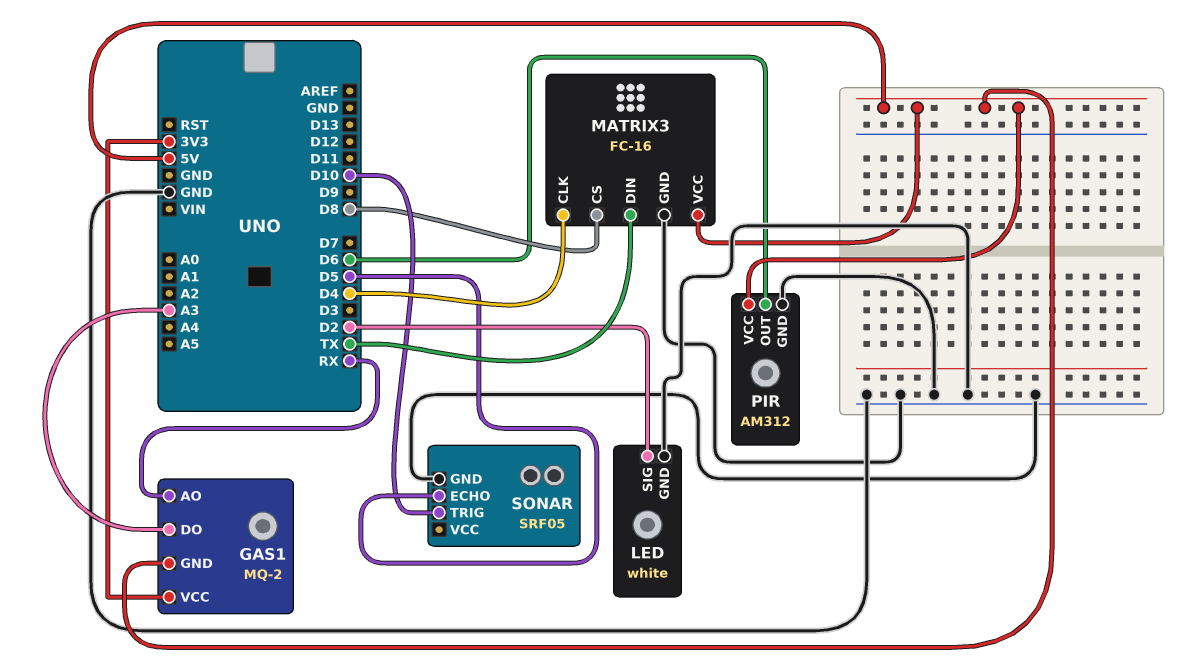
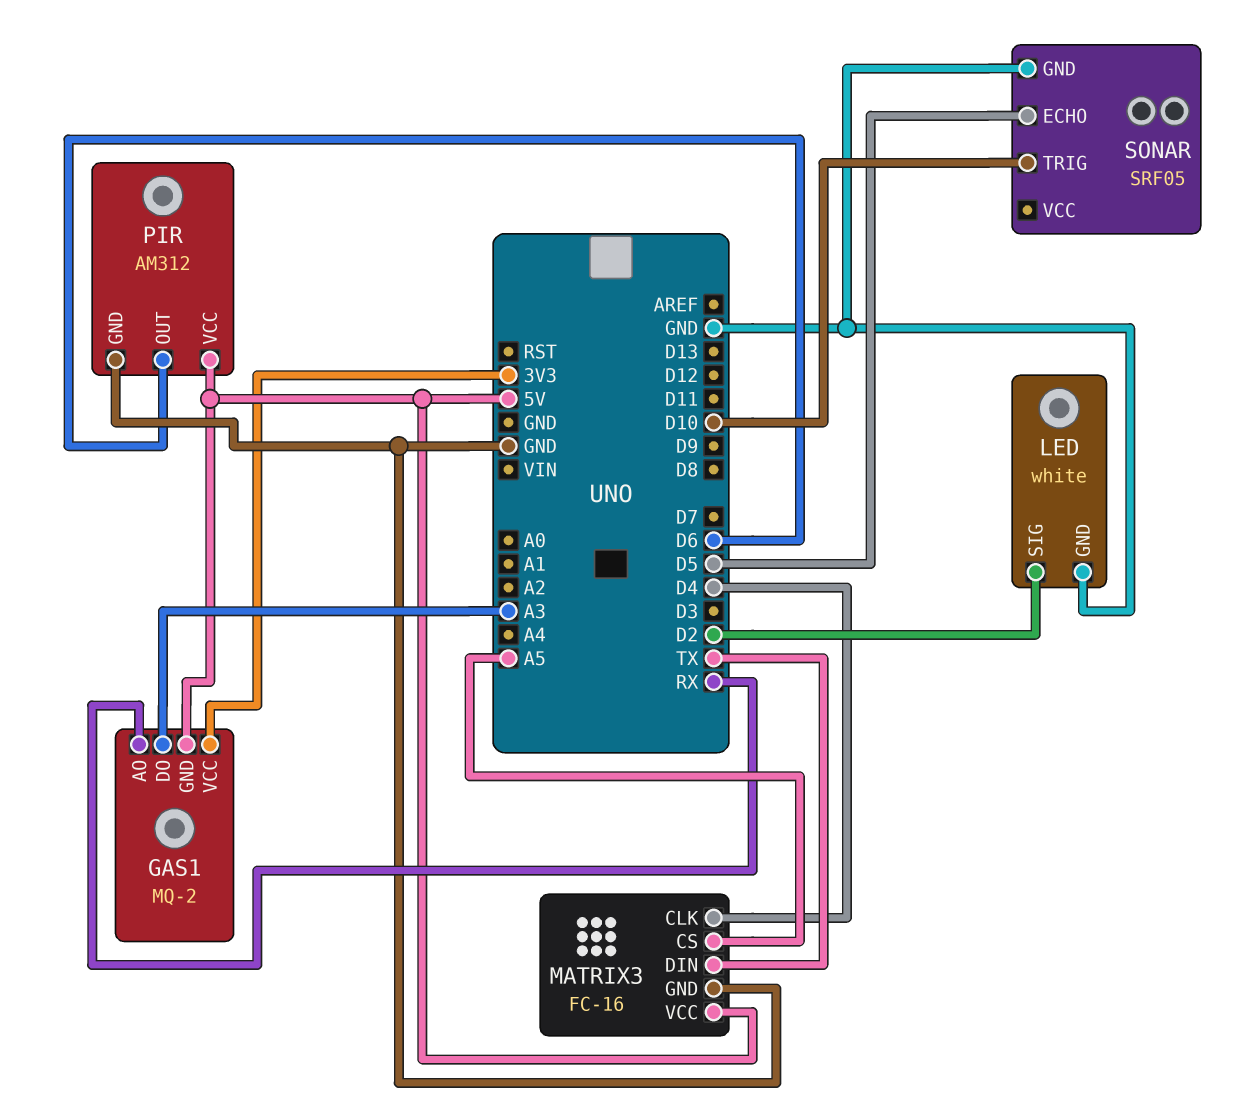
MATRIX3 pin CS: D8 -> A5

